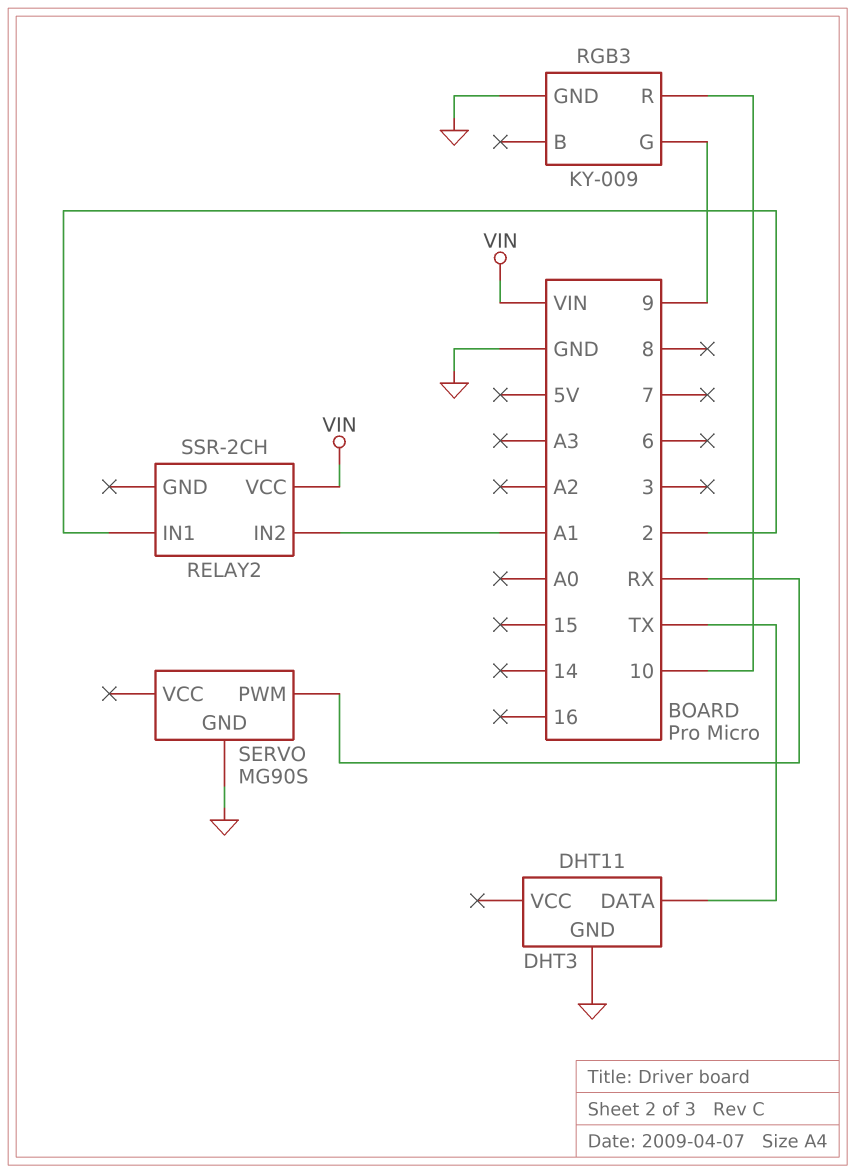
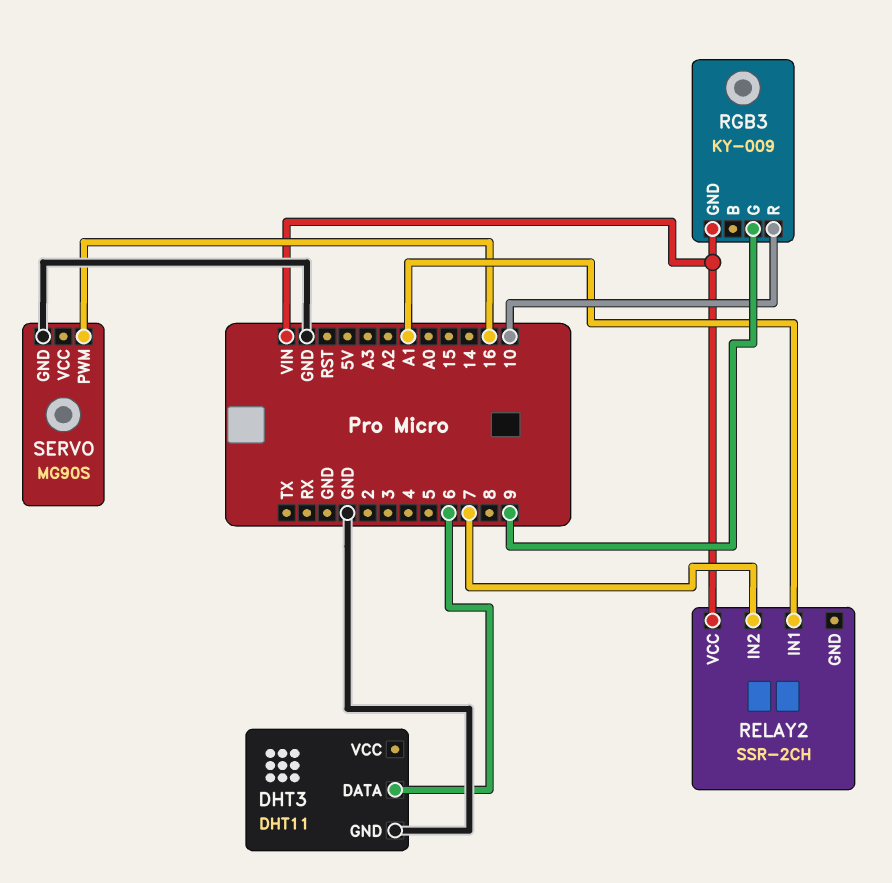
DHT3 pin DATA: TX -> 6
RELAY2 pin IN1: 2 -> A1
RELAY2 pin IN2: A1 -> 7
RGB3 pin GND: GND -> VIN
SERVO pin PWM: RX -> 16

